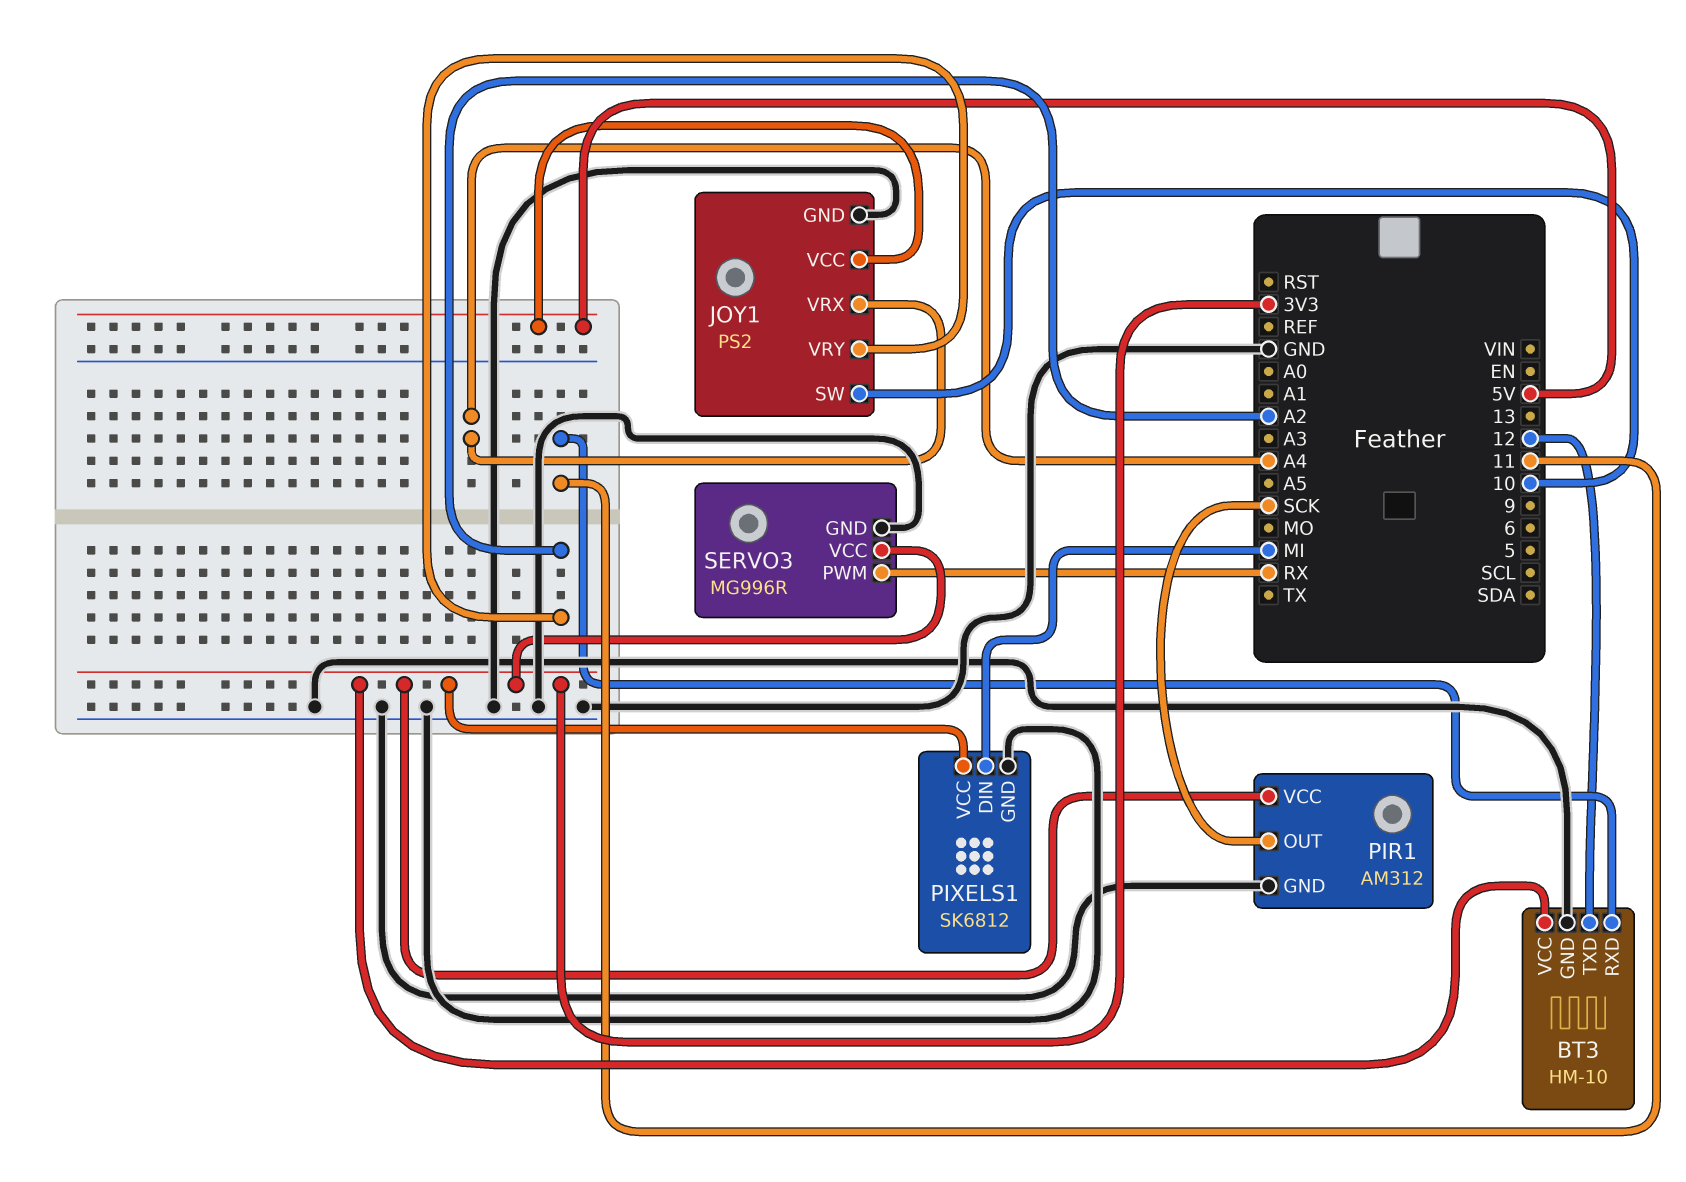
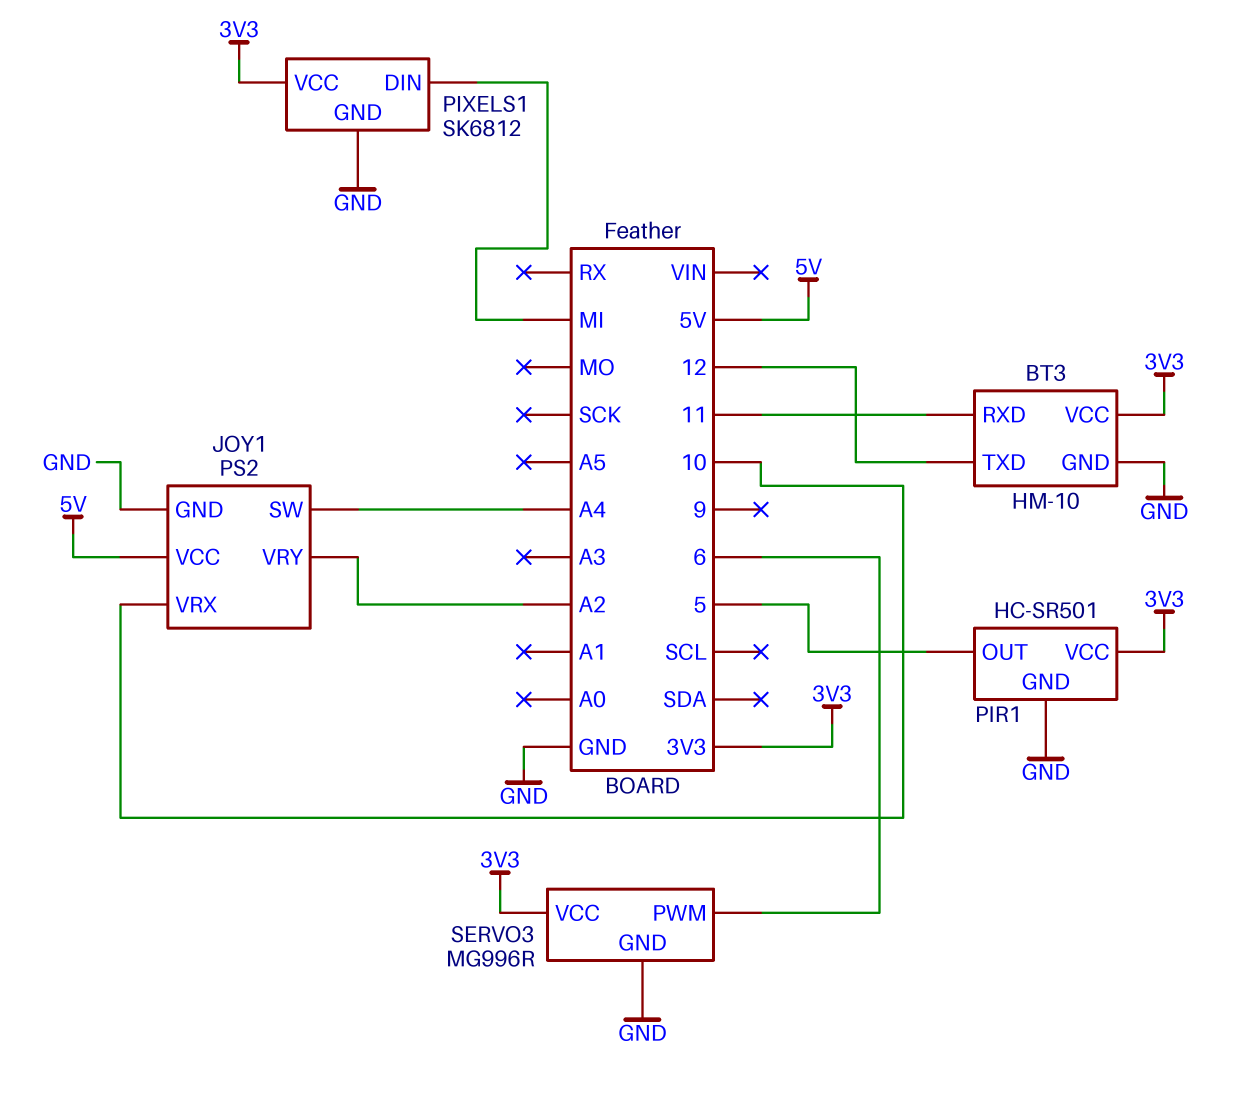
JOY1 pin SW: 10 -> A4
JOY1 pin VRX: A4 -> 10
PIR1: AM312 -> HC-SR501
PIR1 pin OUT: SCK -> 5
SERVO3 pin PWM: RX -> 6

